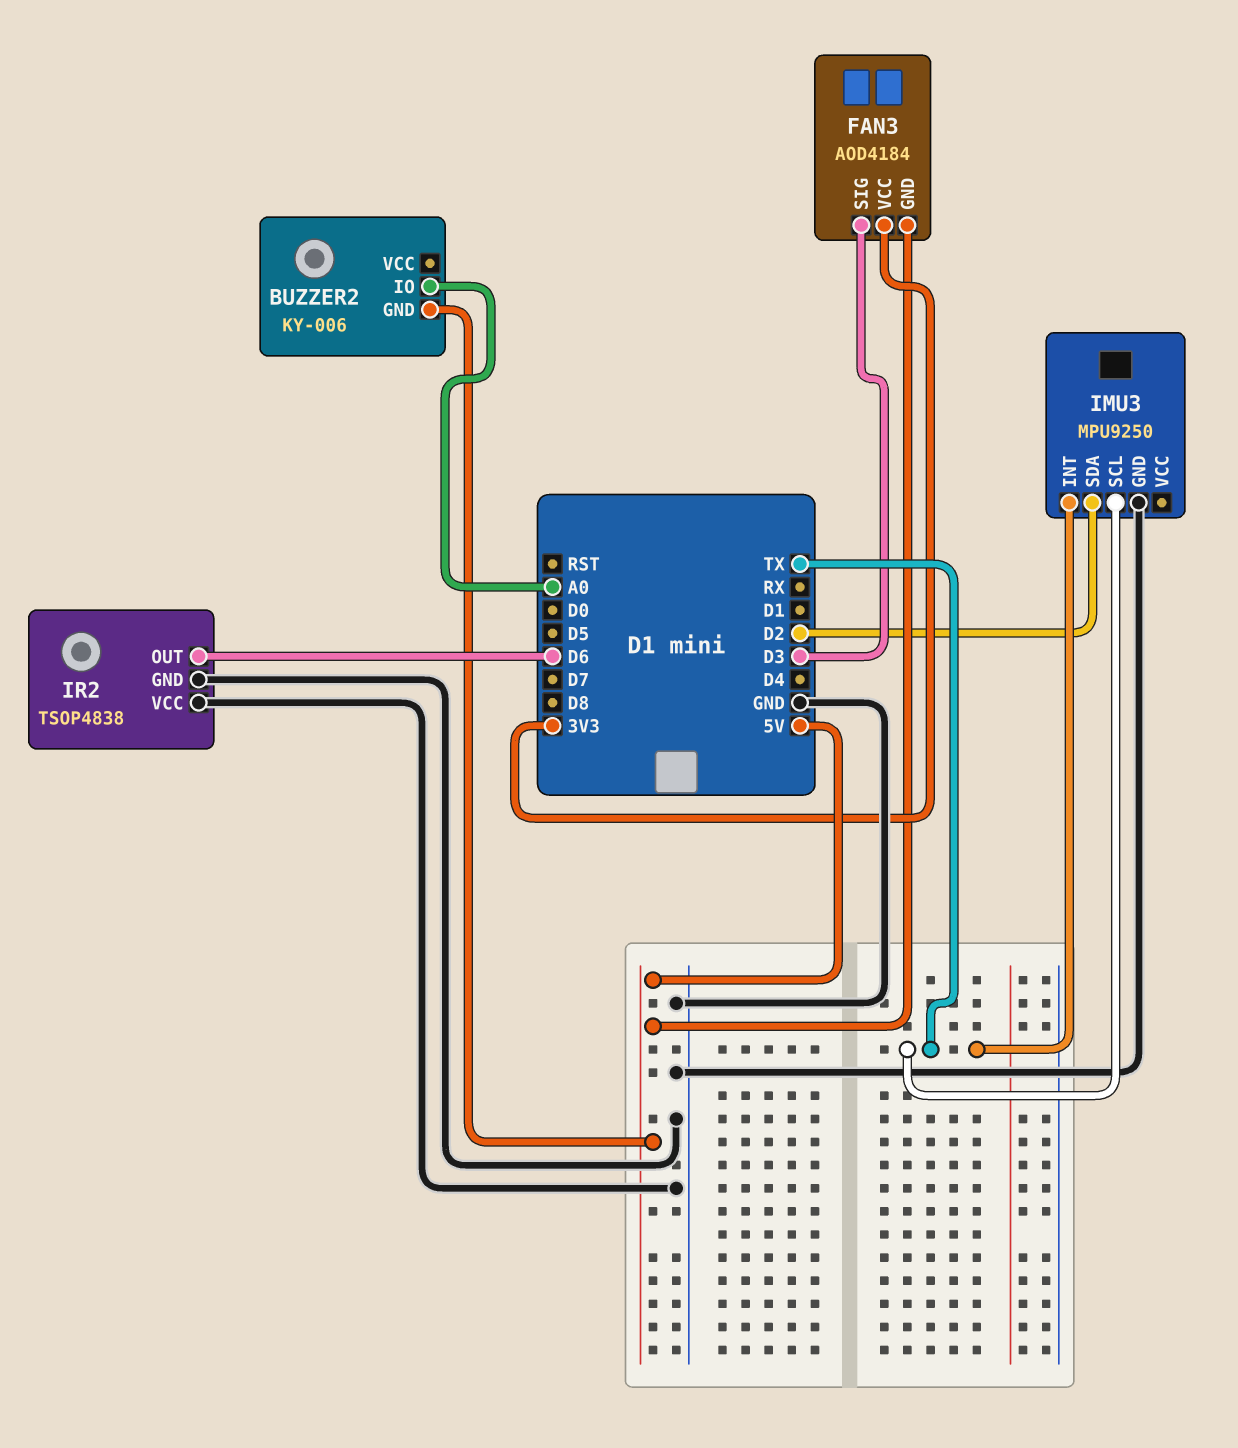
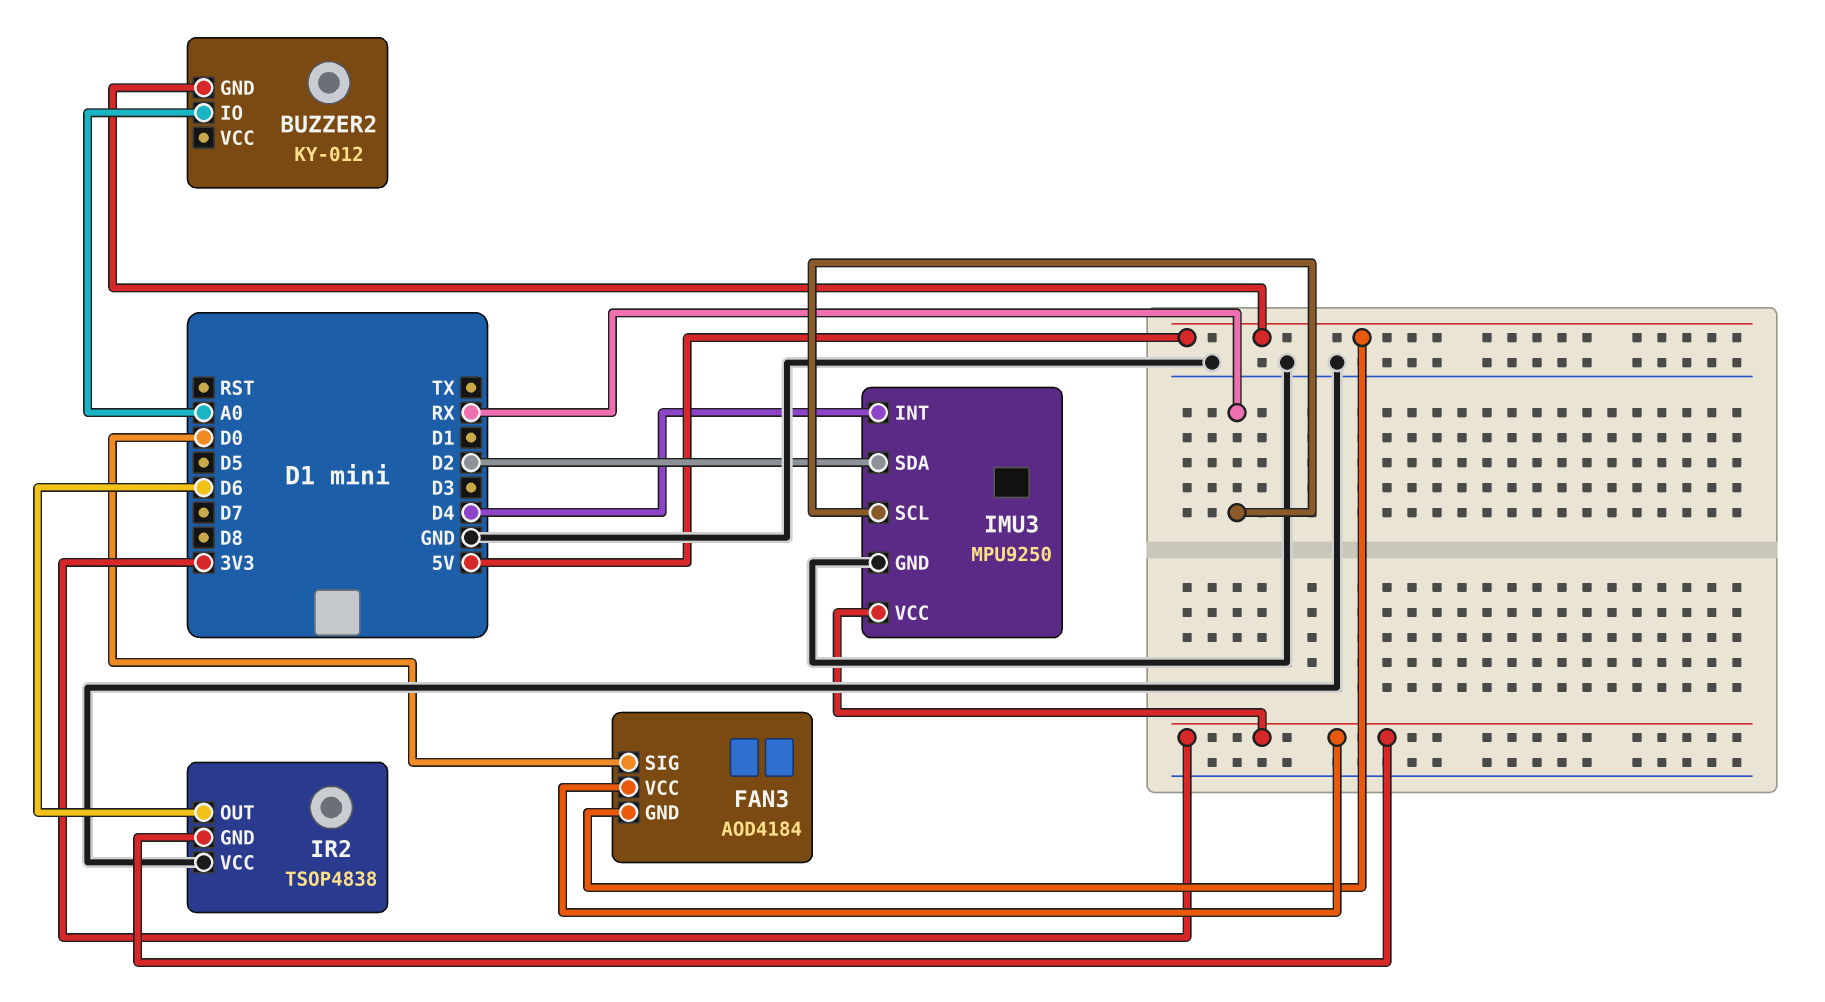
BUZZER2: KY-006 -> KY-012
FAN3 pin SIG: D3 -> D0
IMU3 pin INT: TX -> D4
IMU3 pin SCL: TX -> RX
IMU3 pin VCC: none -> 3V3
IR2 pin GND: GND -> 3V3

